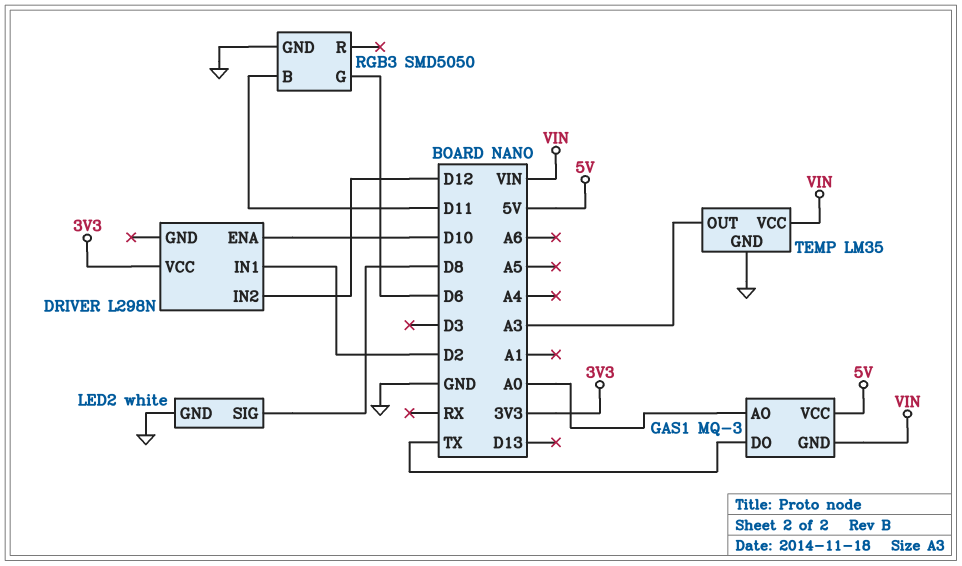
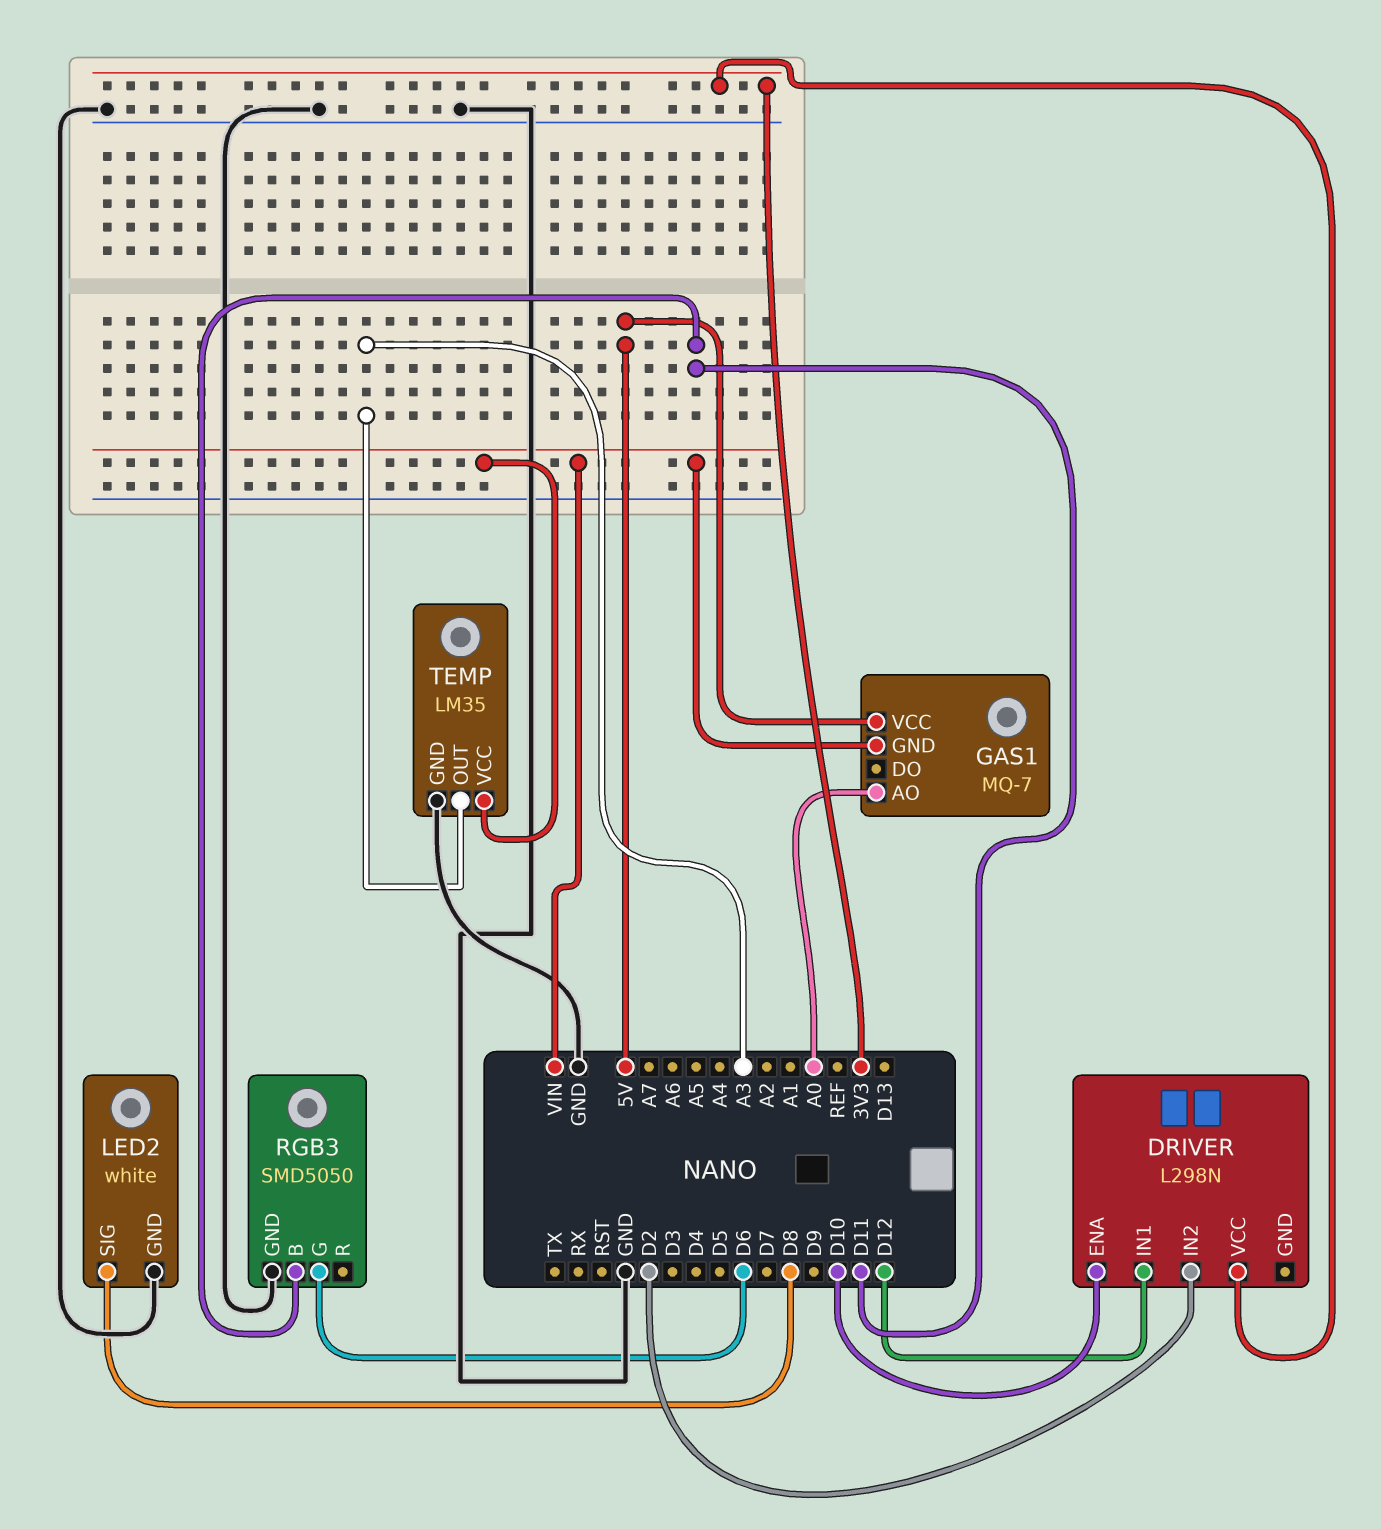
DRIVER pin IN1: D2 -> D12
DRIVER pin IN2: D12 -> D2
GAS1: MQ-3 -> MQ-7
GAS1 pin DO: TX -> none

